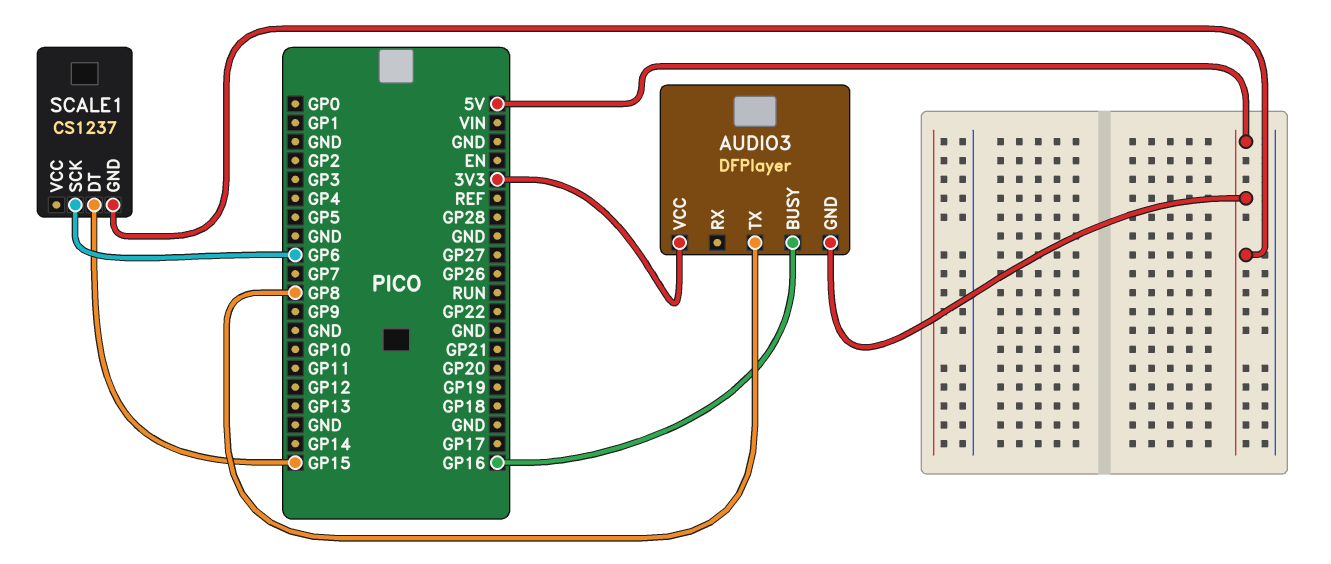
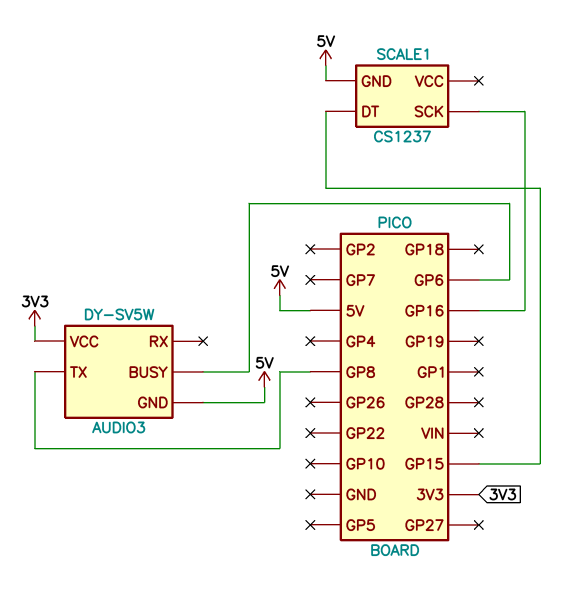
AUDIO3: DFPlayer -> DY-SV5W
AUDIO3 pin BUSY: GP16 -> GP6
SCALE1 pin SCK: GP6 -> GP16

